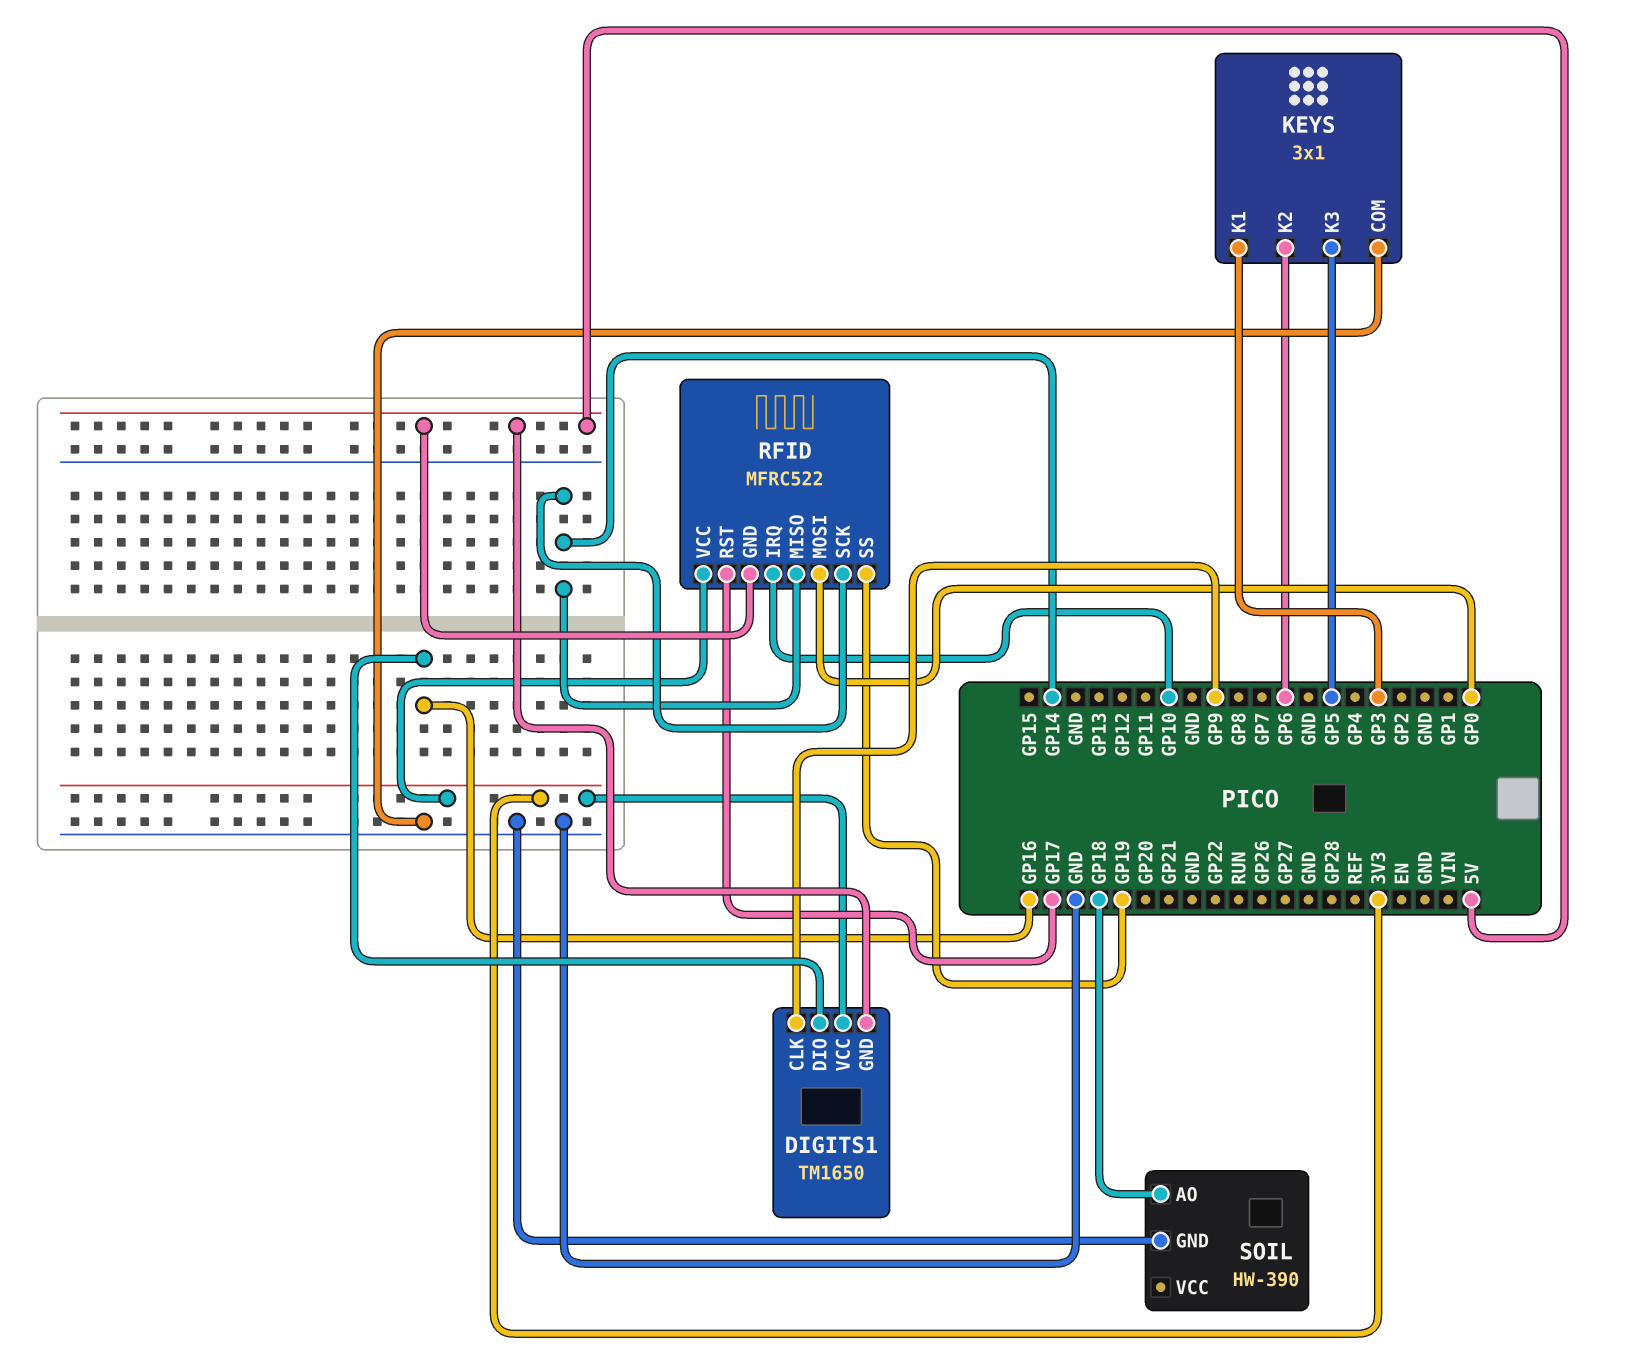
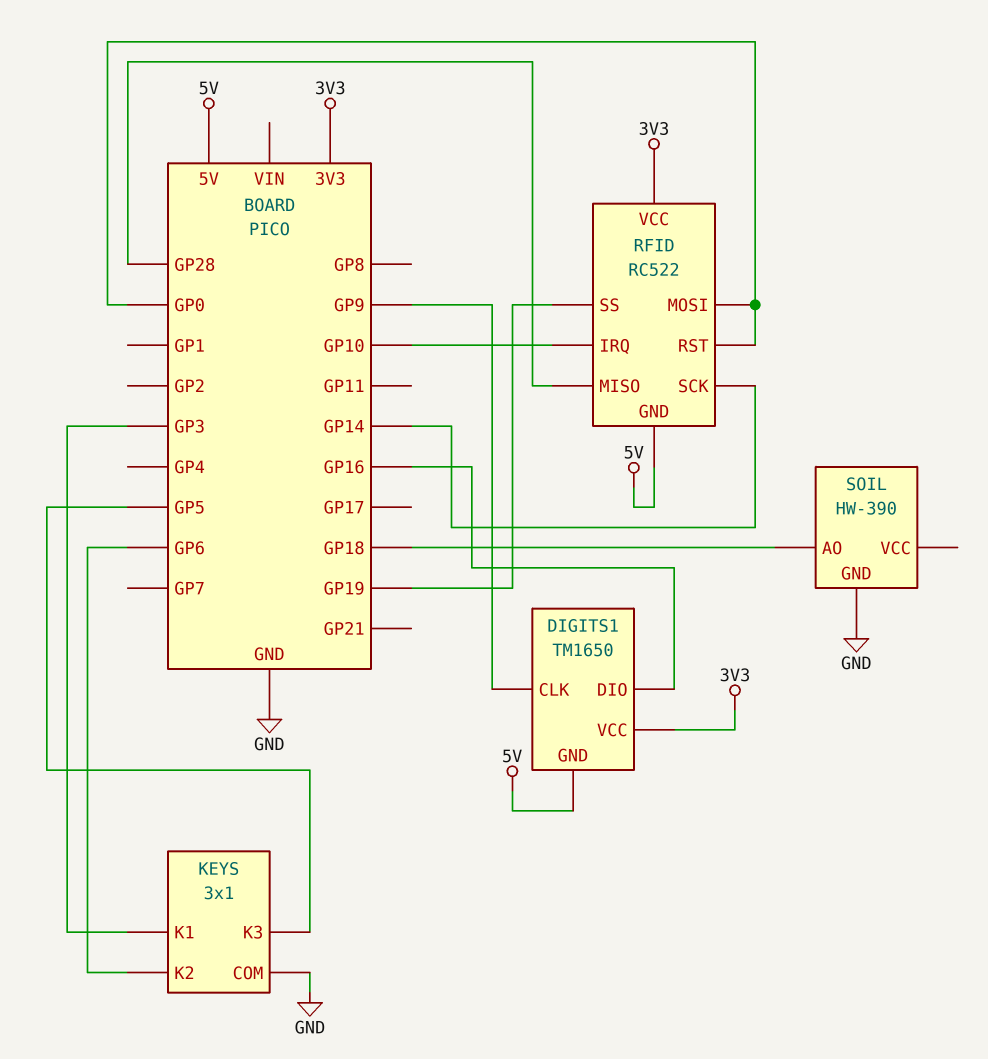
RFID: MFRC522 -> RC522
RFID pin MISO: GP14 -> GP28
RFID pin RST: GP17 -> GP0

